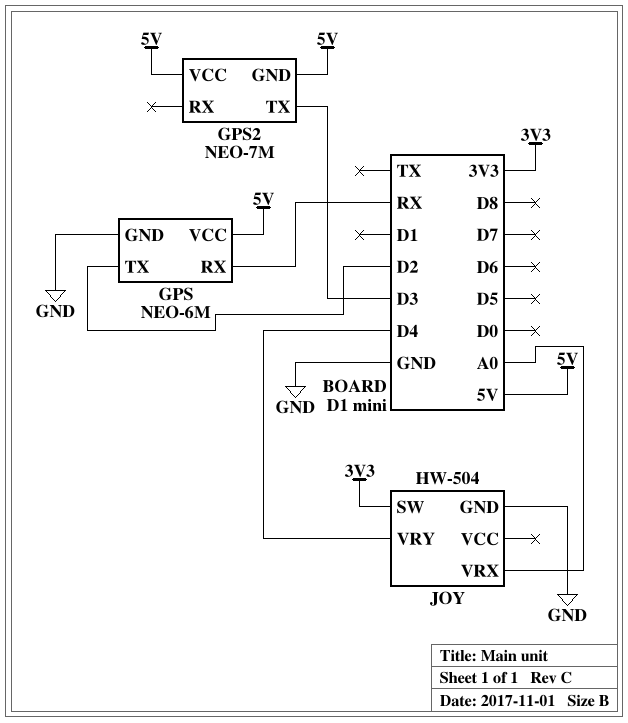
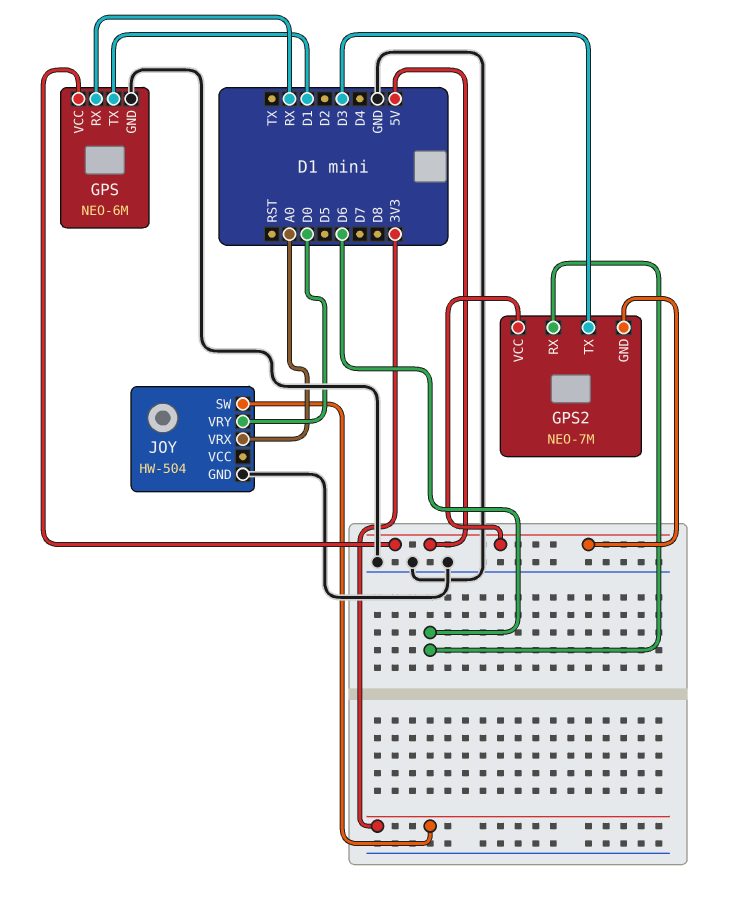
GPS pin TX: D2 -> D1
GPS2 pin RX: none -> D6
JOY pin VRY: D4 -> D0

